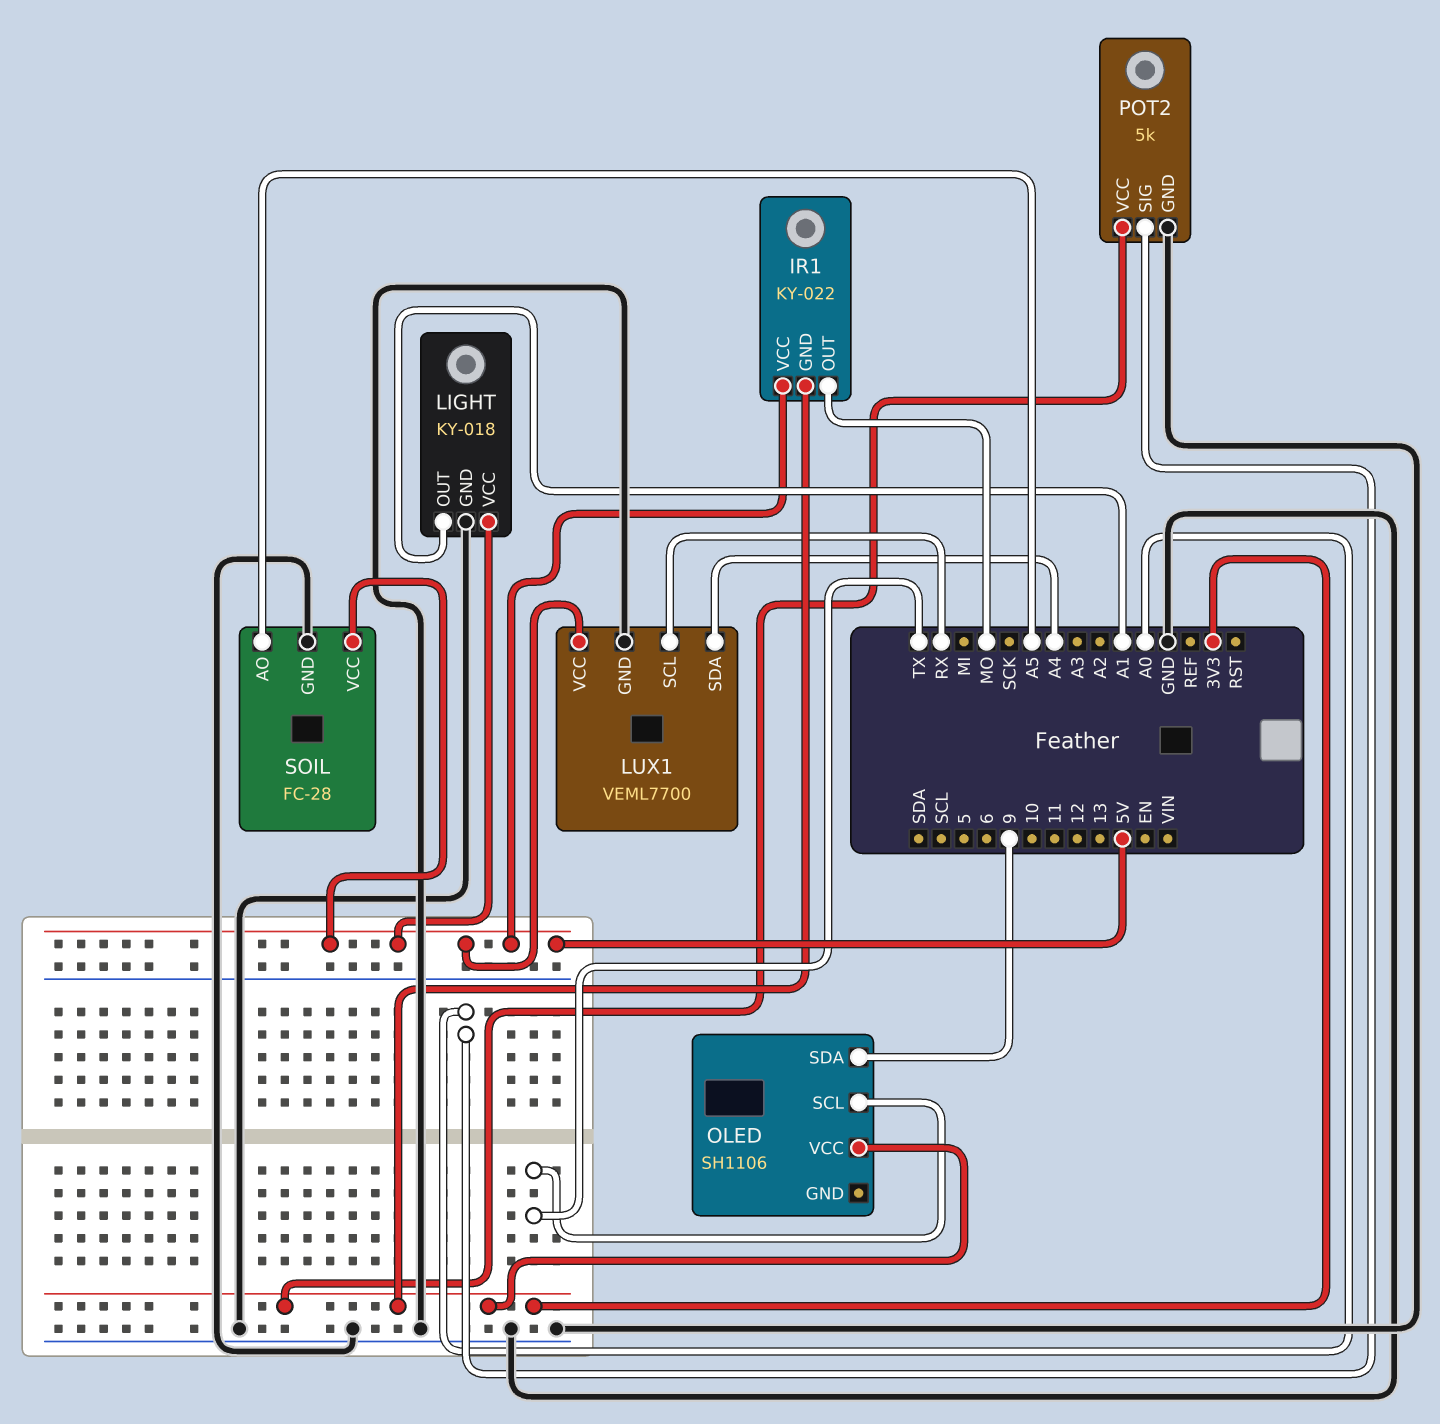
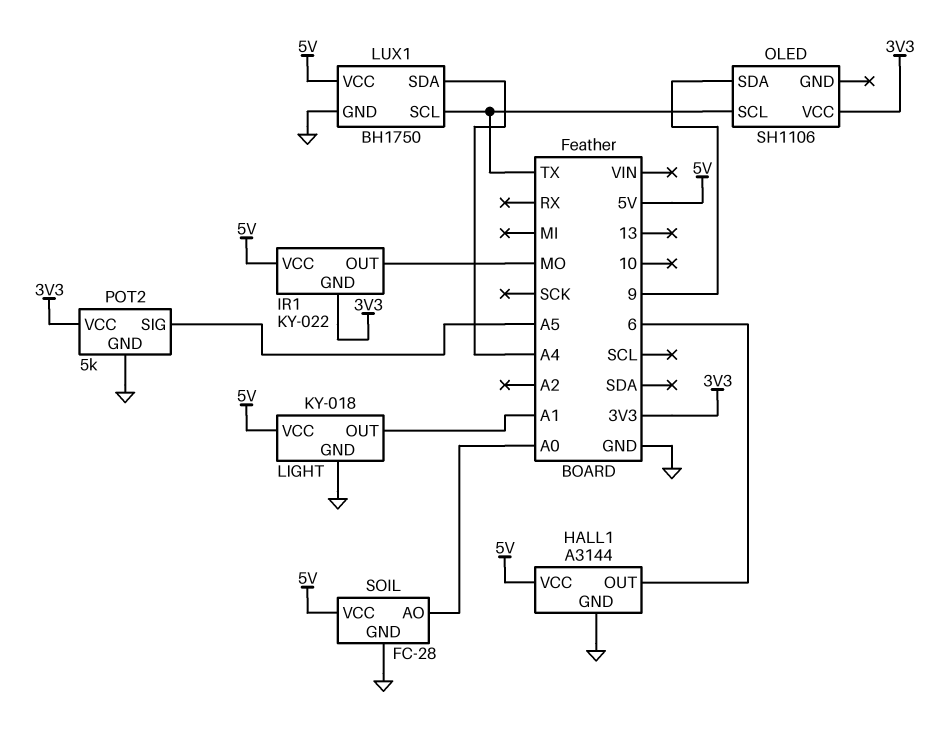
HALL1: none -> A3144
HALL1 pin GND: none -> GND
HALL1 pin OUT: none -> 6
HALL1 pin VCC: none -> 5V
LUX1: VEML7700 -> BH1750
LUX1 pin SCL: RX -> TX
POT2 pin SIG: A0 -> A5
SOIL pin AO: A5 -> A0

